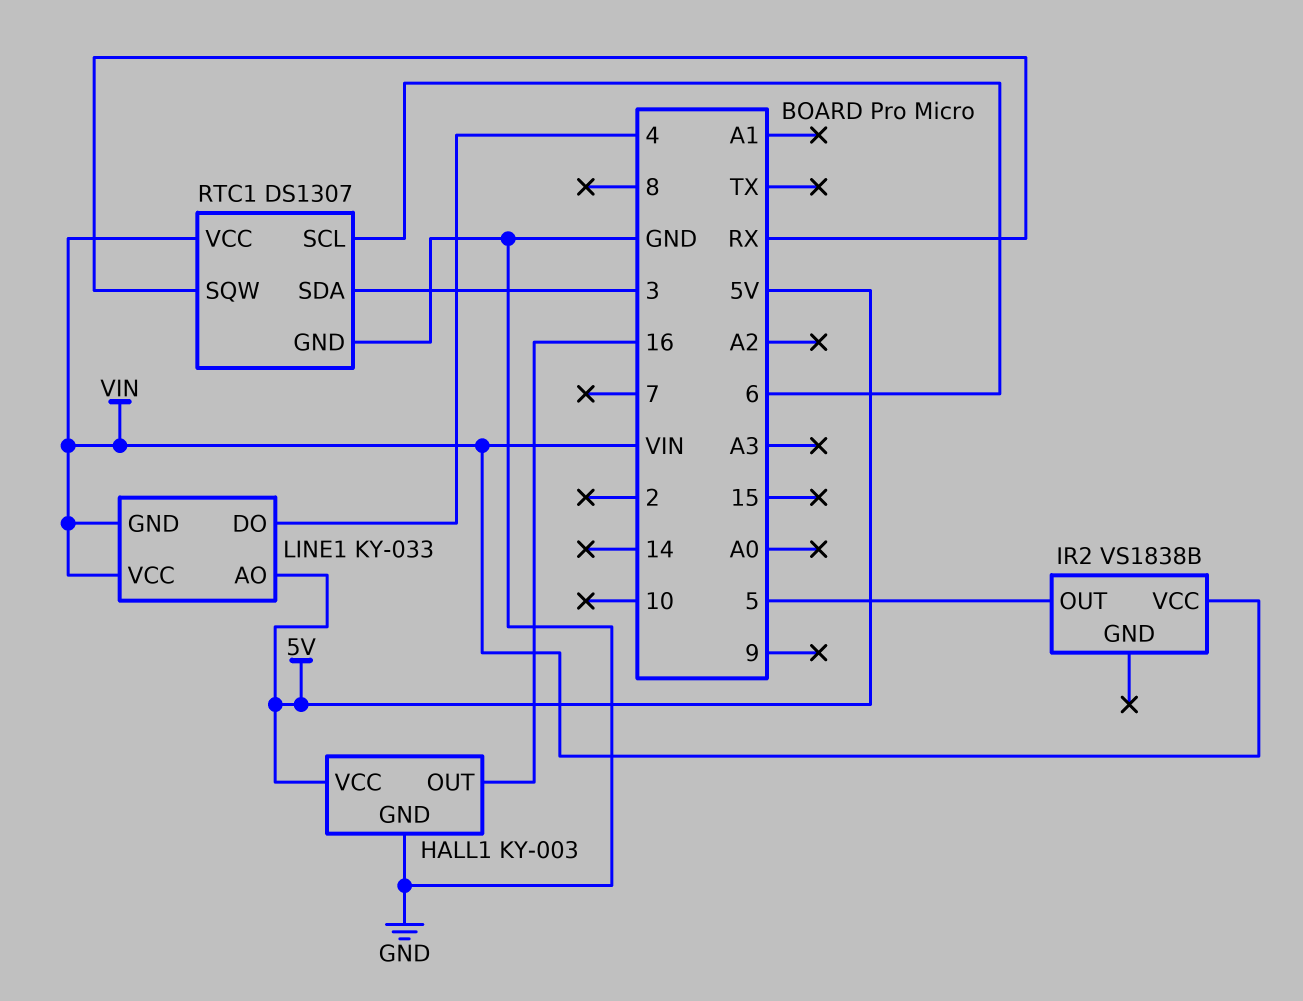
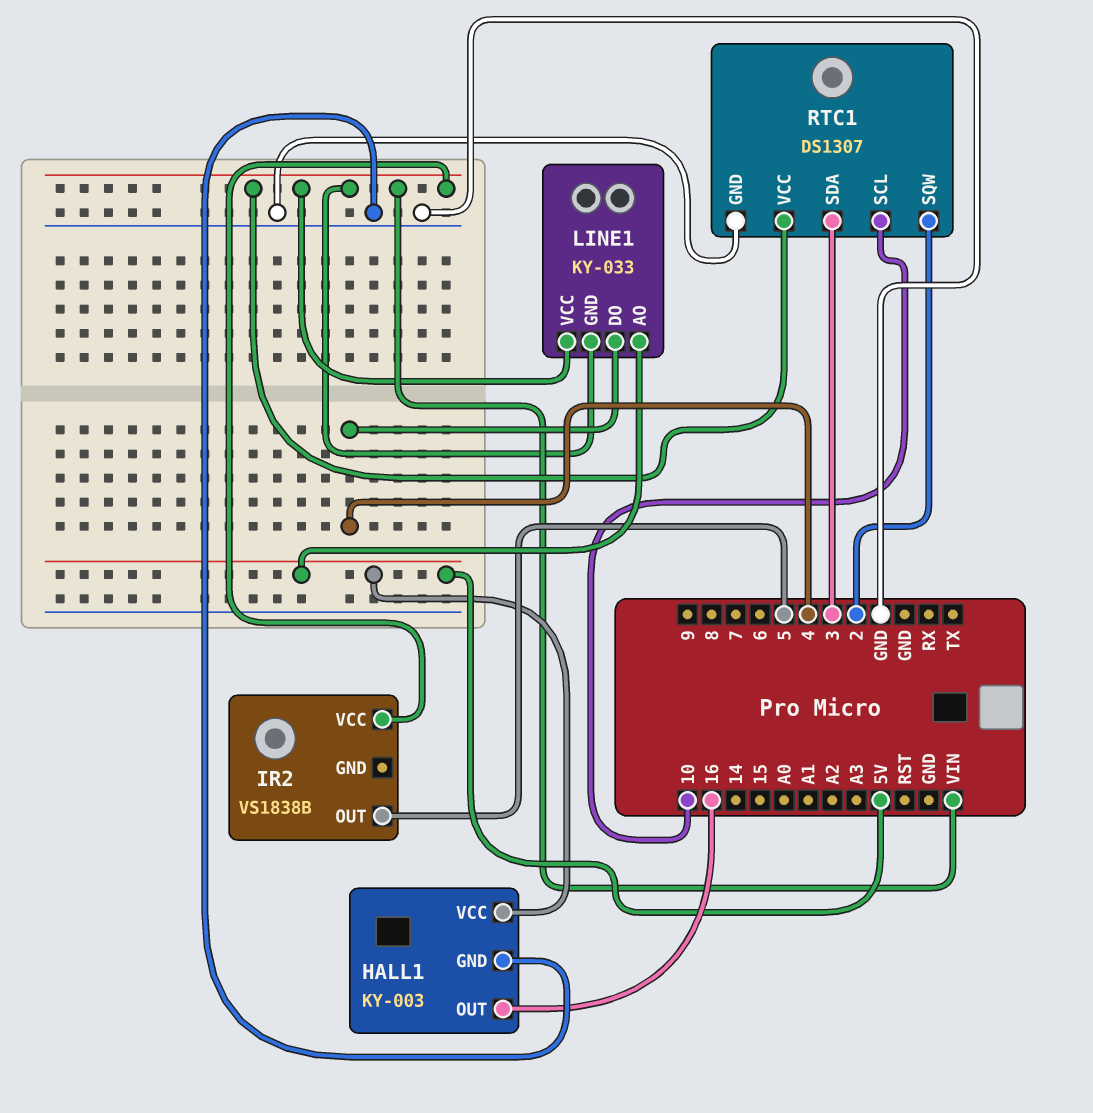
RTC1 pin SCL: 6 -> 10
RTC1 pin SQW: RX -> 2

